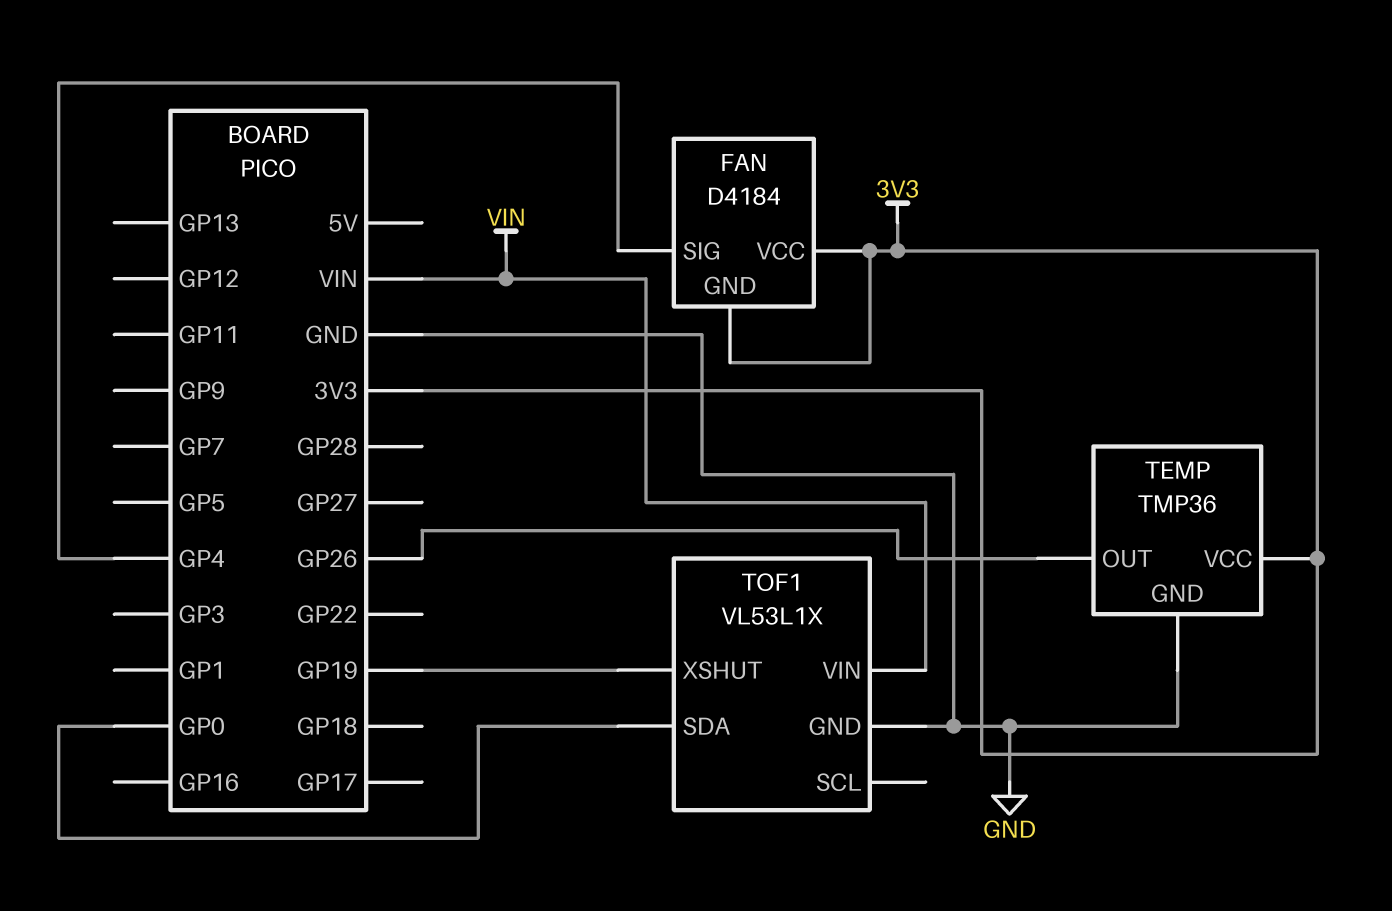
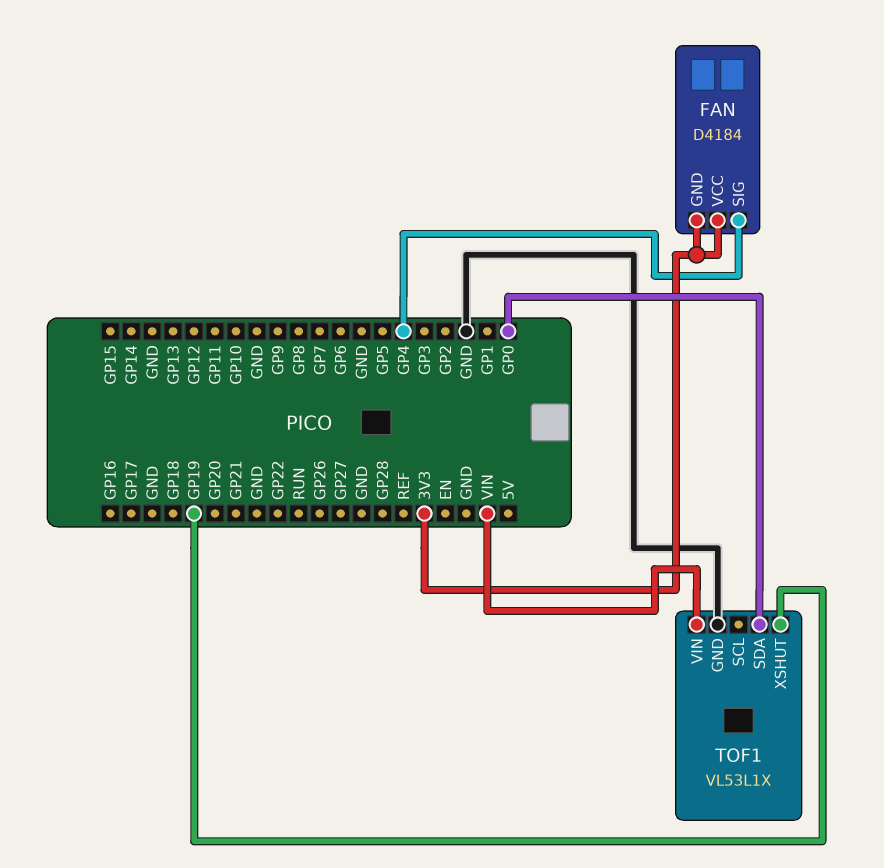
TEMP: TMP36 -> none
TEMP pin GND: GND -> none
TEMP pin OUT: GP26 -> none
TEMP pin VCC: 3V3 -> none

